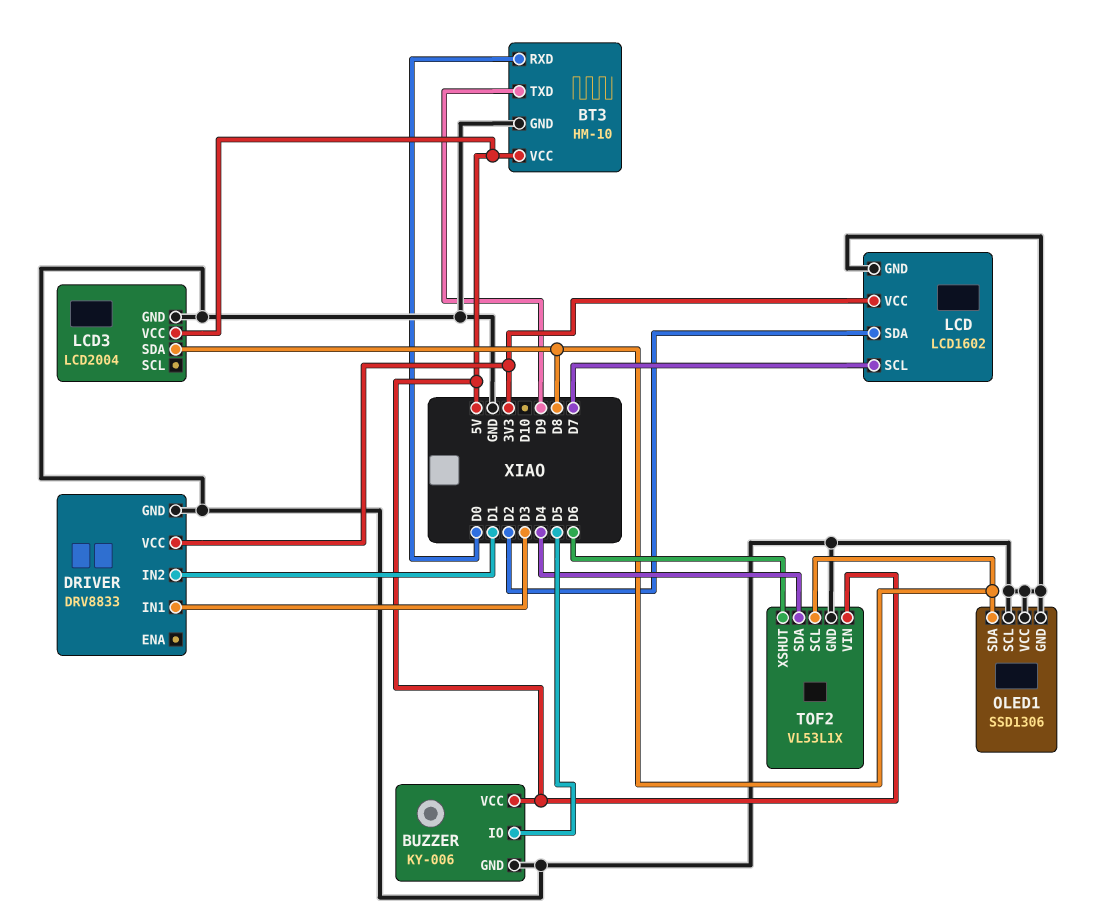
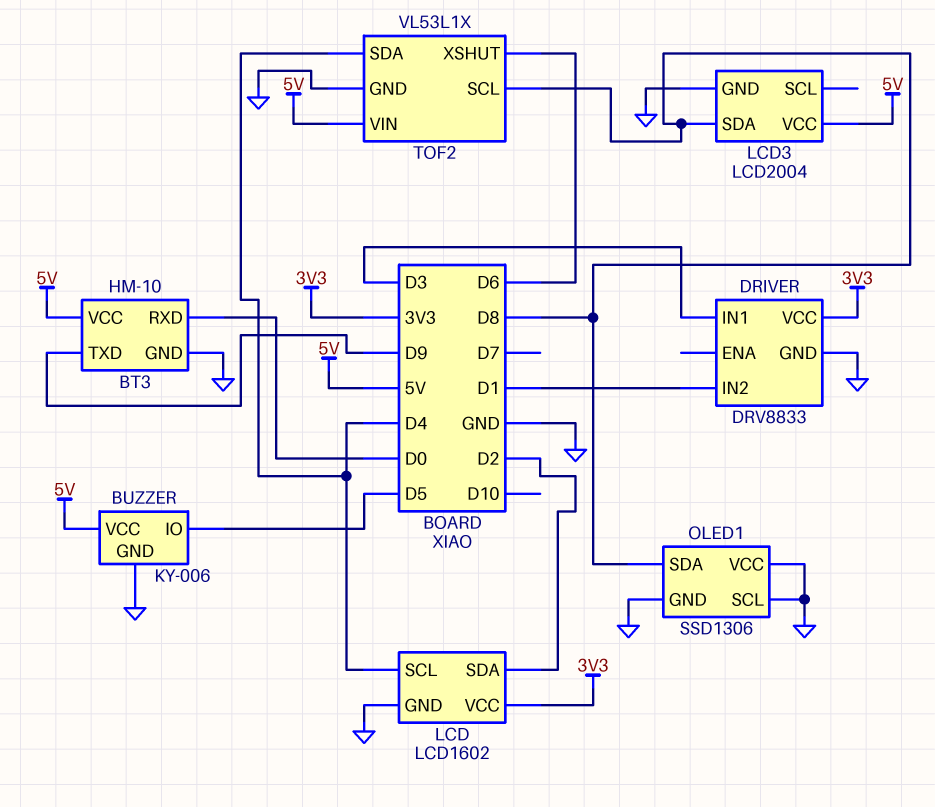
LCD pin SCL: D7 -> D4

